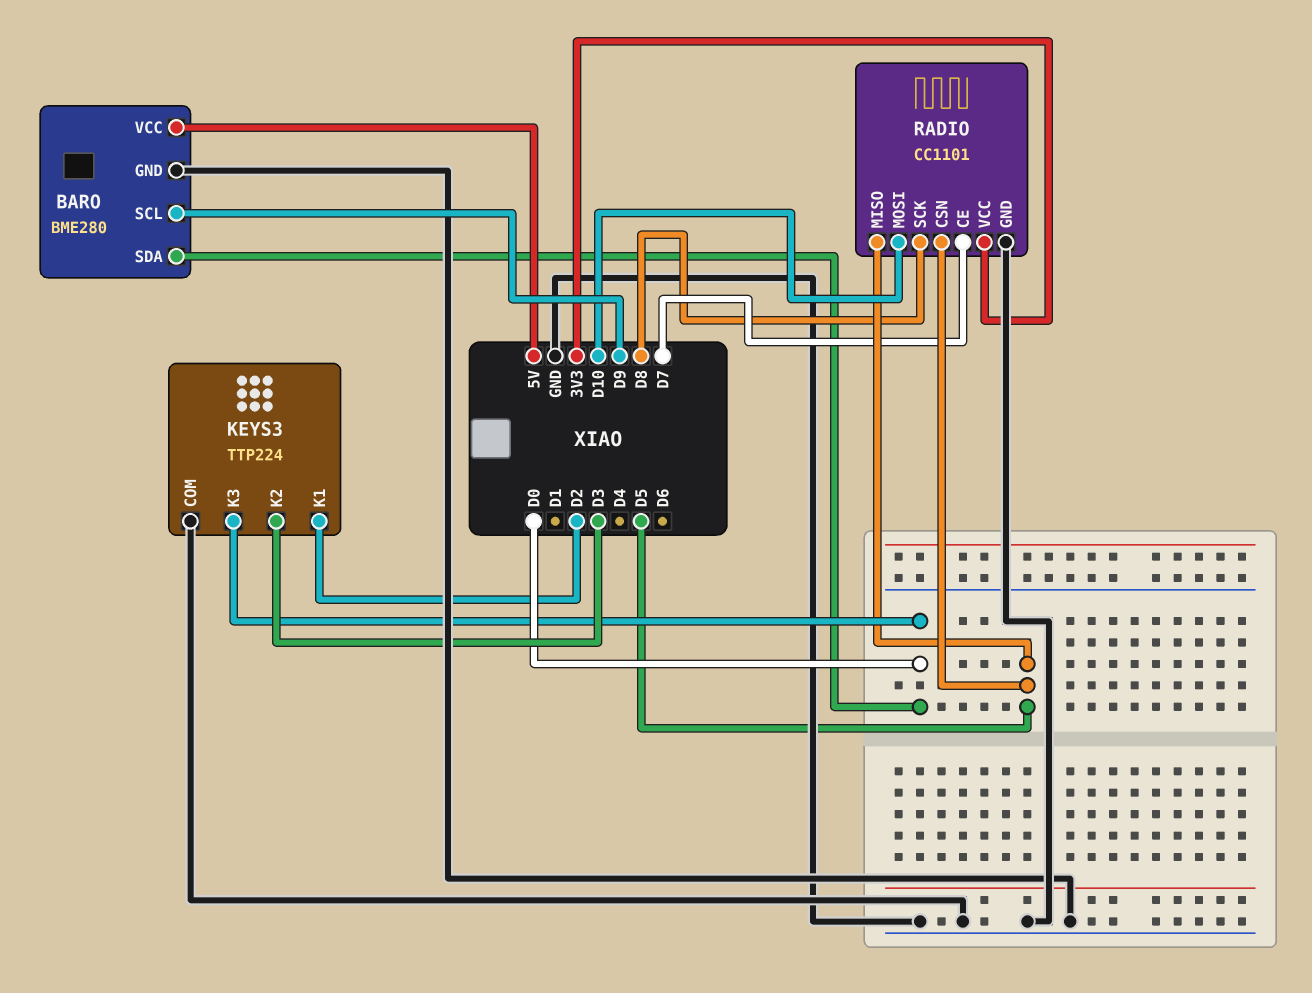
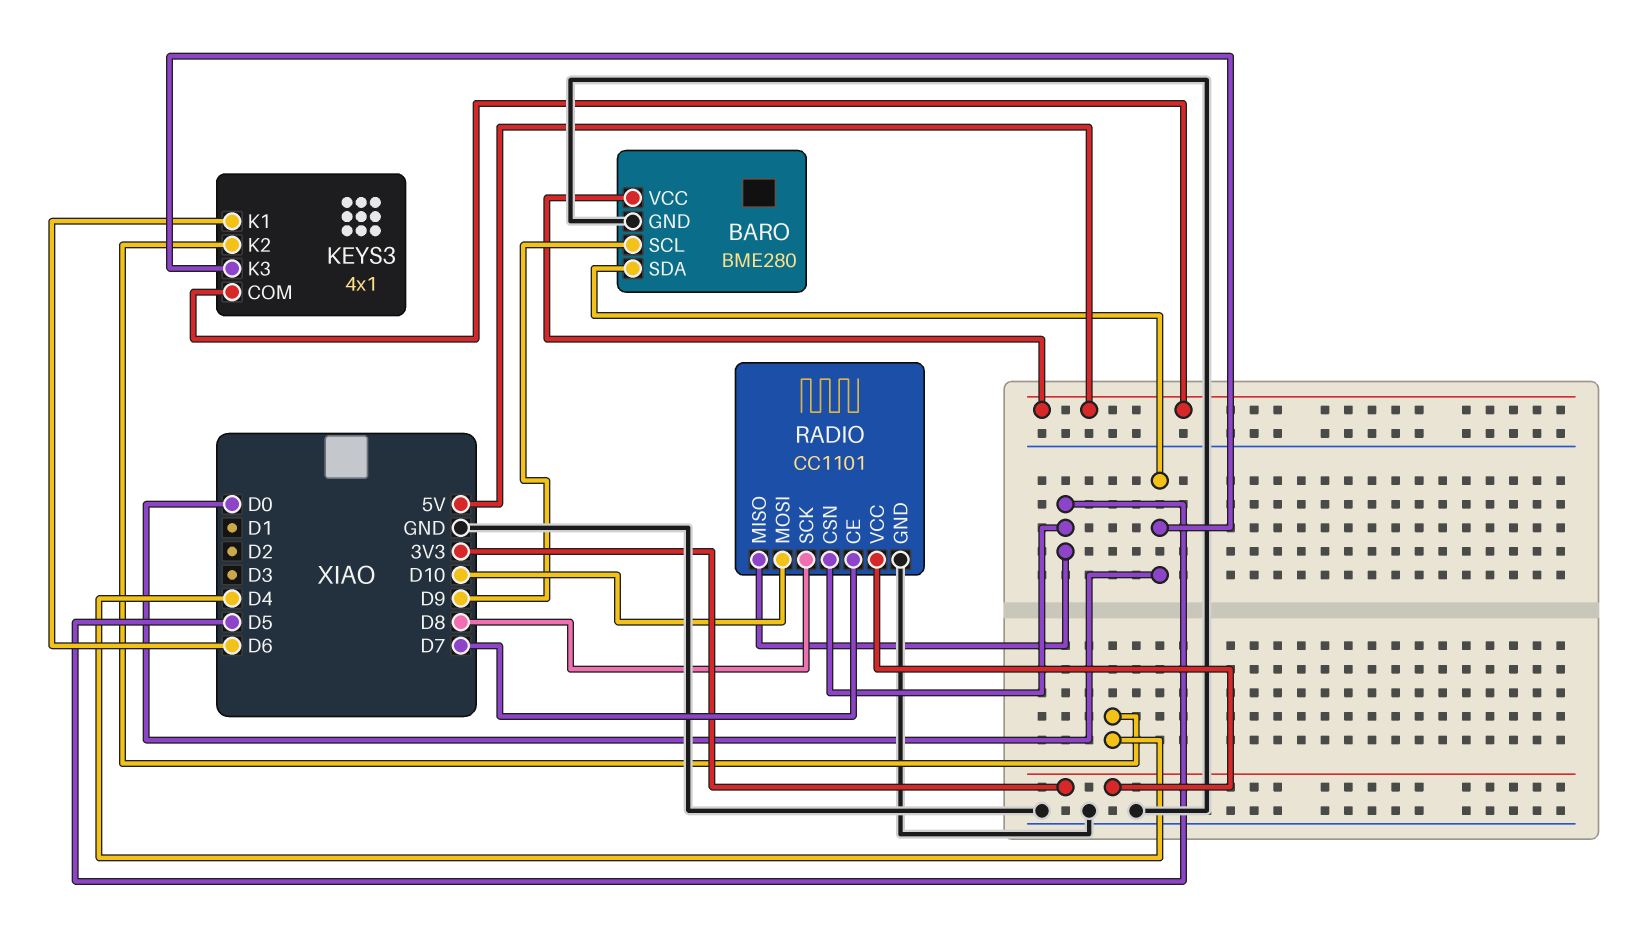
KEYS3: TTP224 -> 4x1
KEYS3 pin COM: GND -> 5V
KEYS3 pin K1: D2 -> D6
KEYS3 pin K2: D3 -> D4

